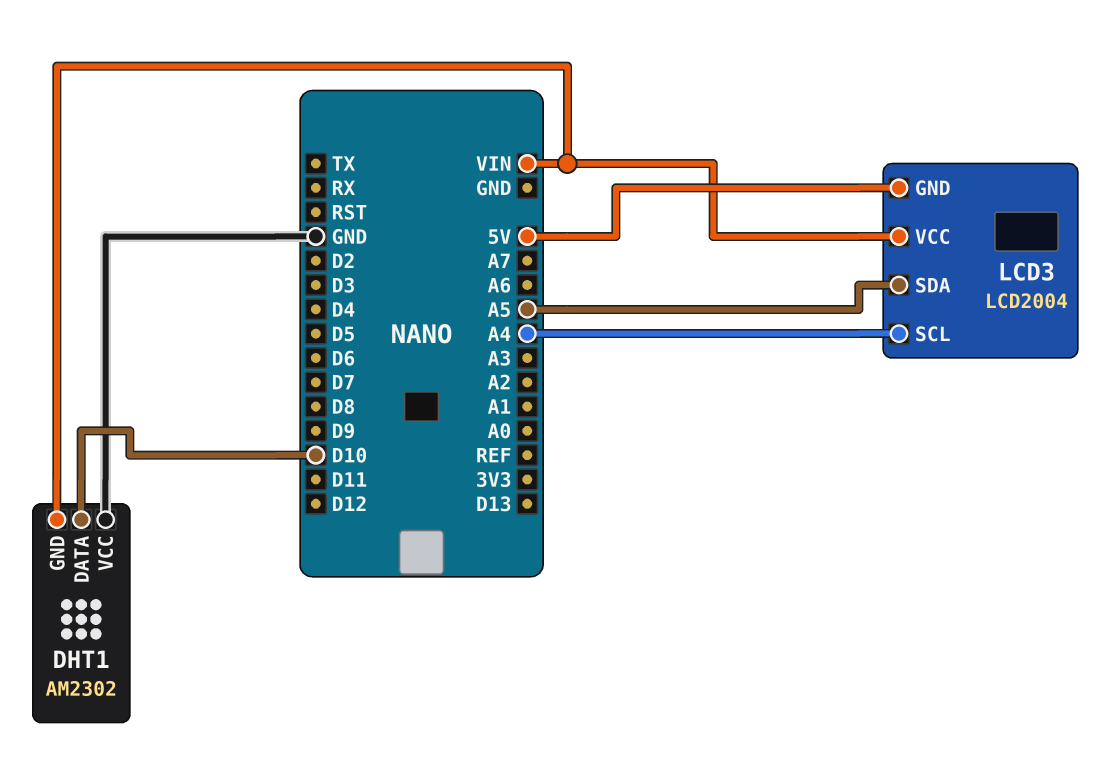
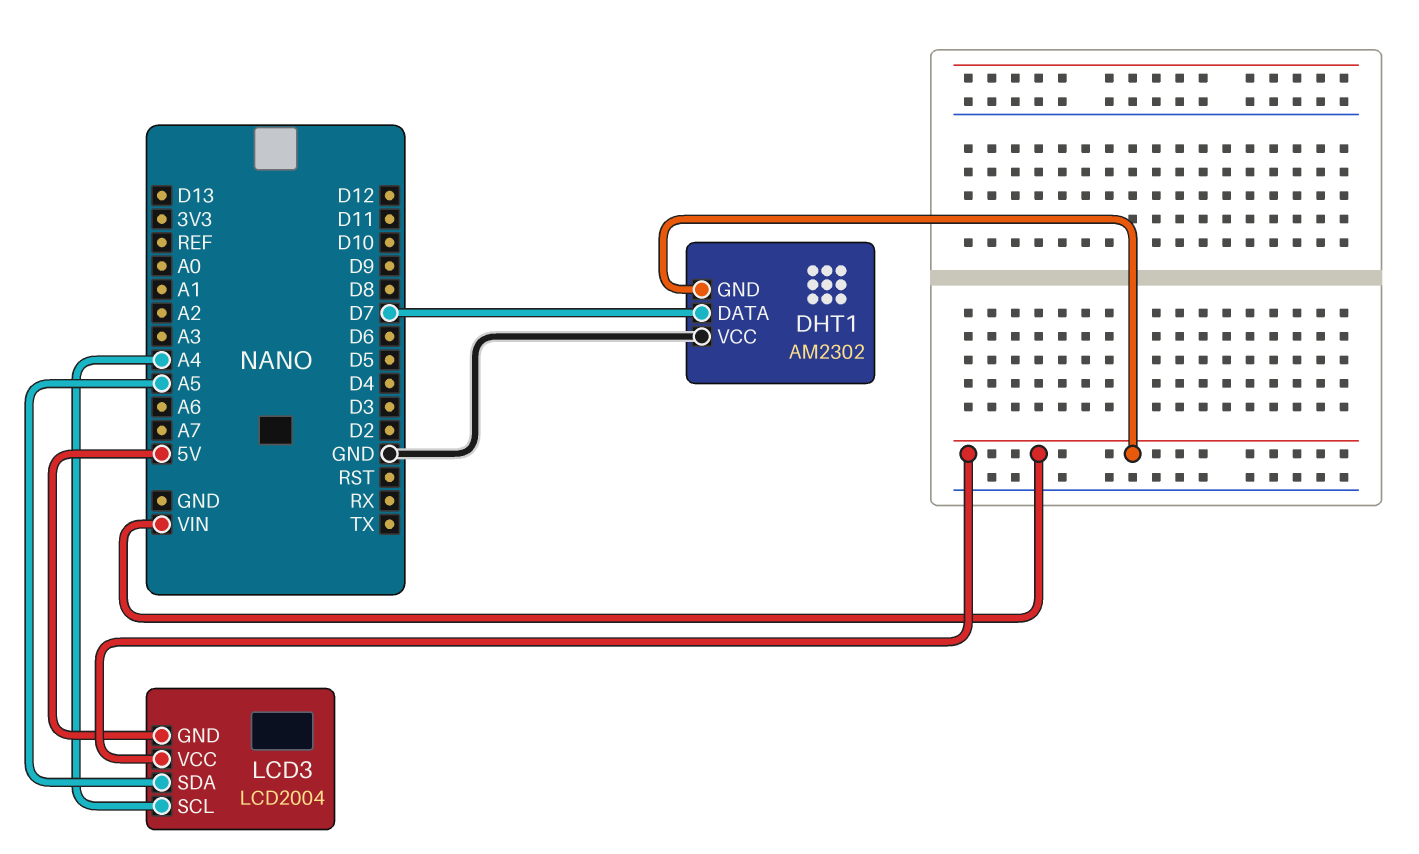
DHT1 pin DATA: D10 -> D7

